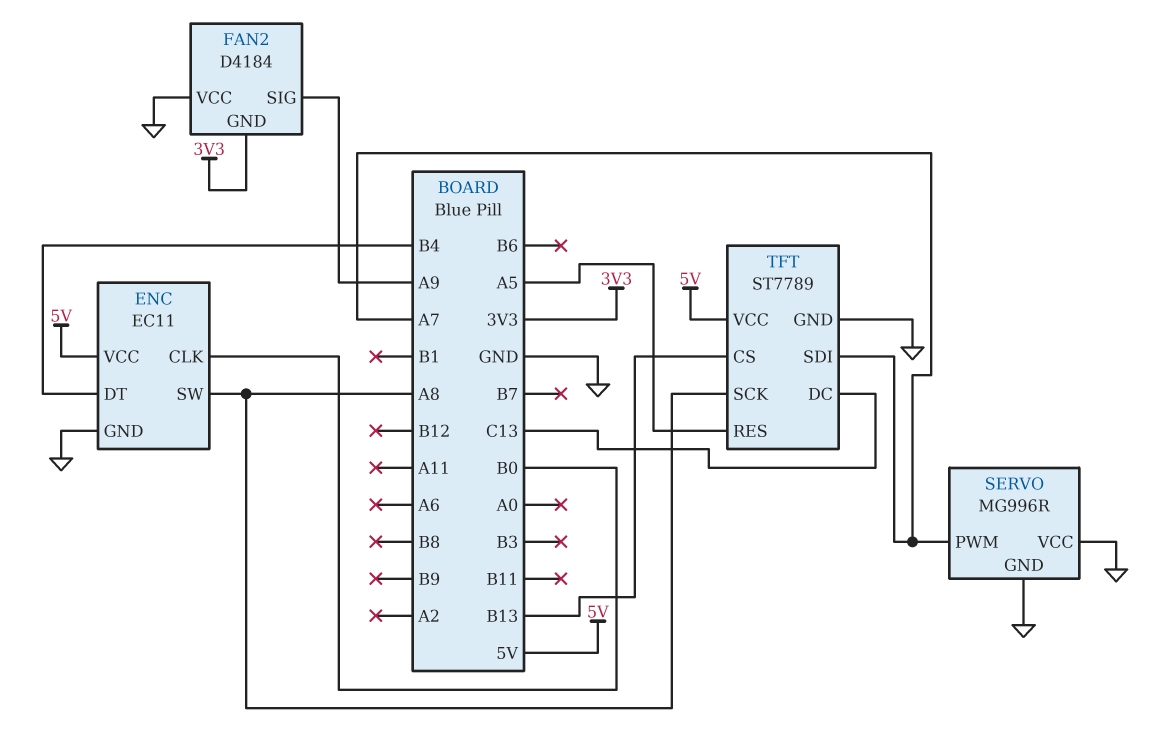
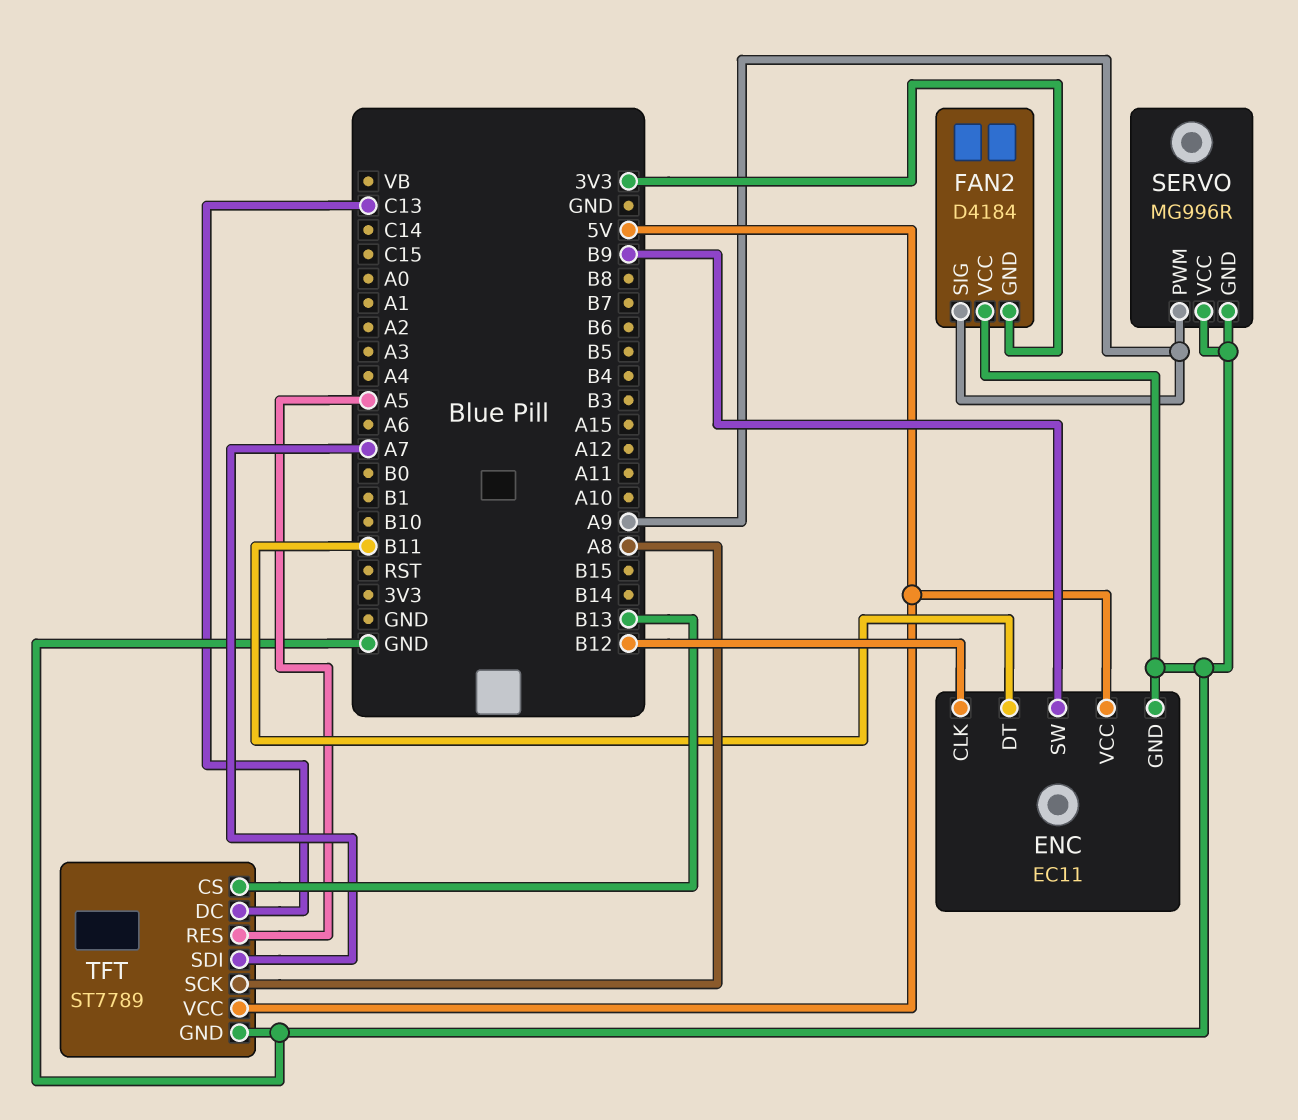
ENC pin CLK: B0 -> B12
ENC pin DT: B4 -> B11
ENC pin SW: A8 -> B9
SERVO pin PWM: A7 -> A9

